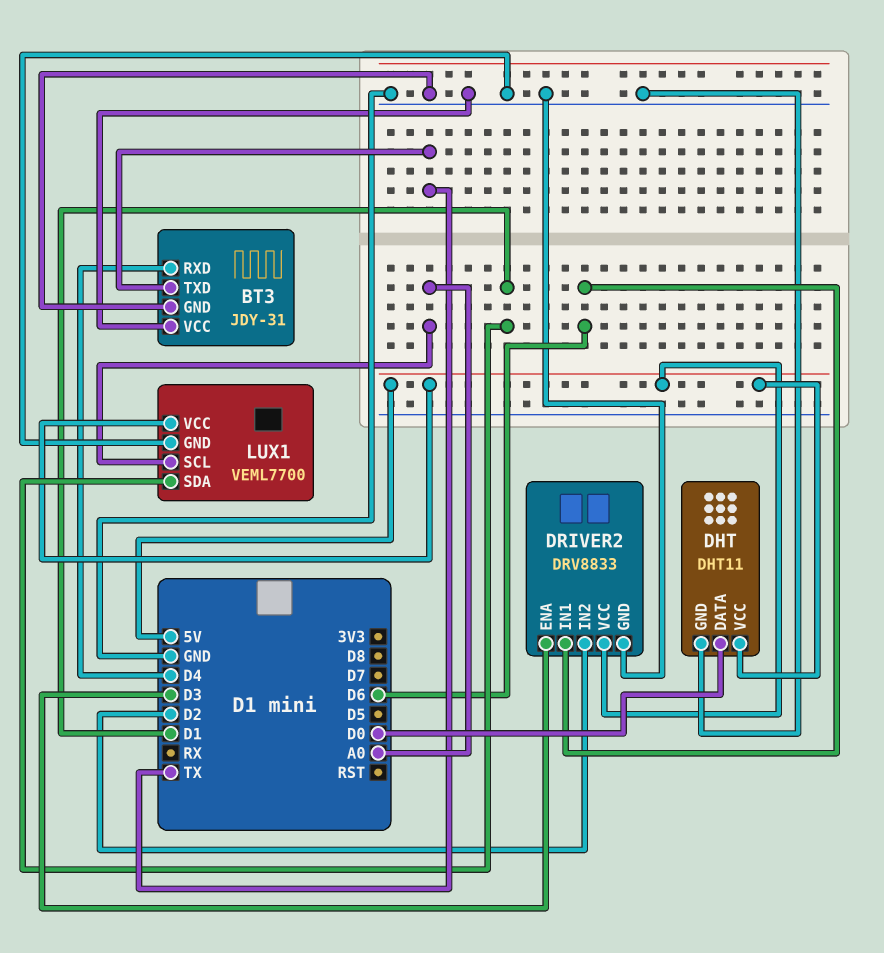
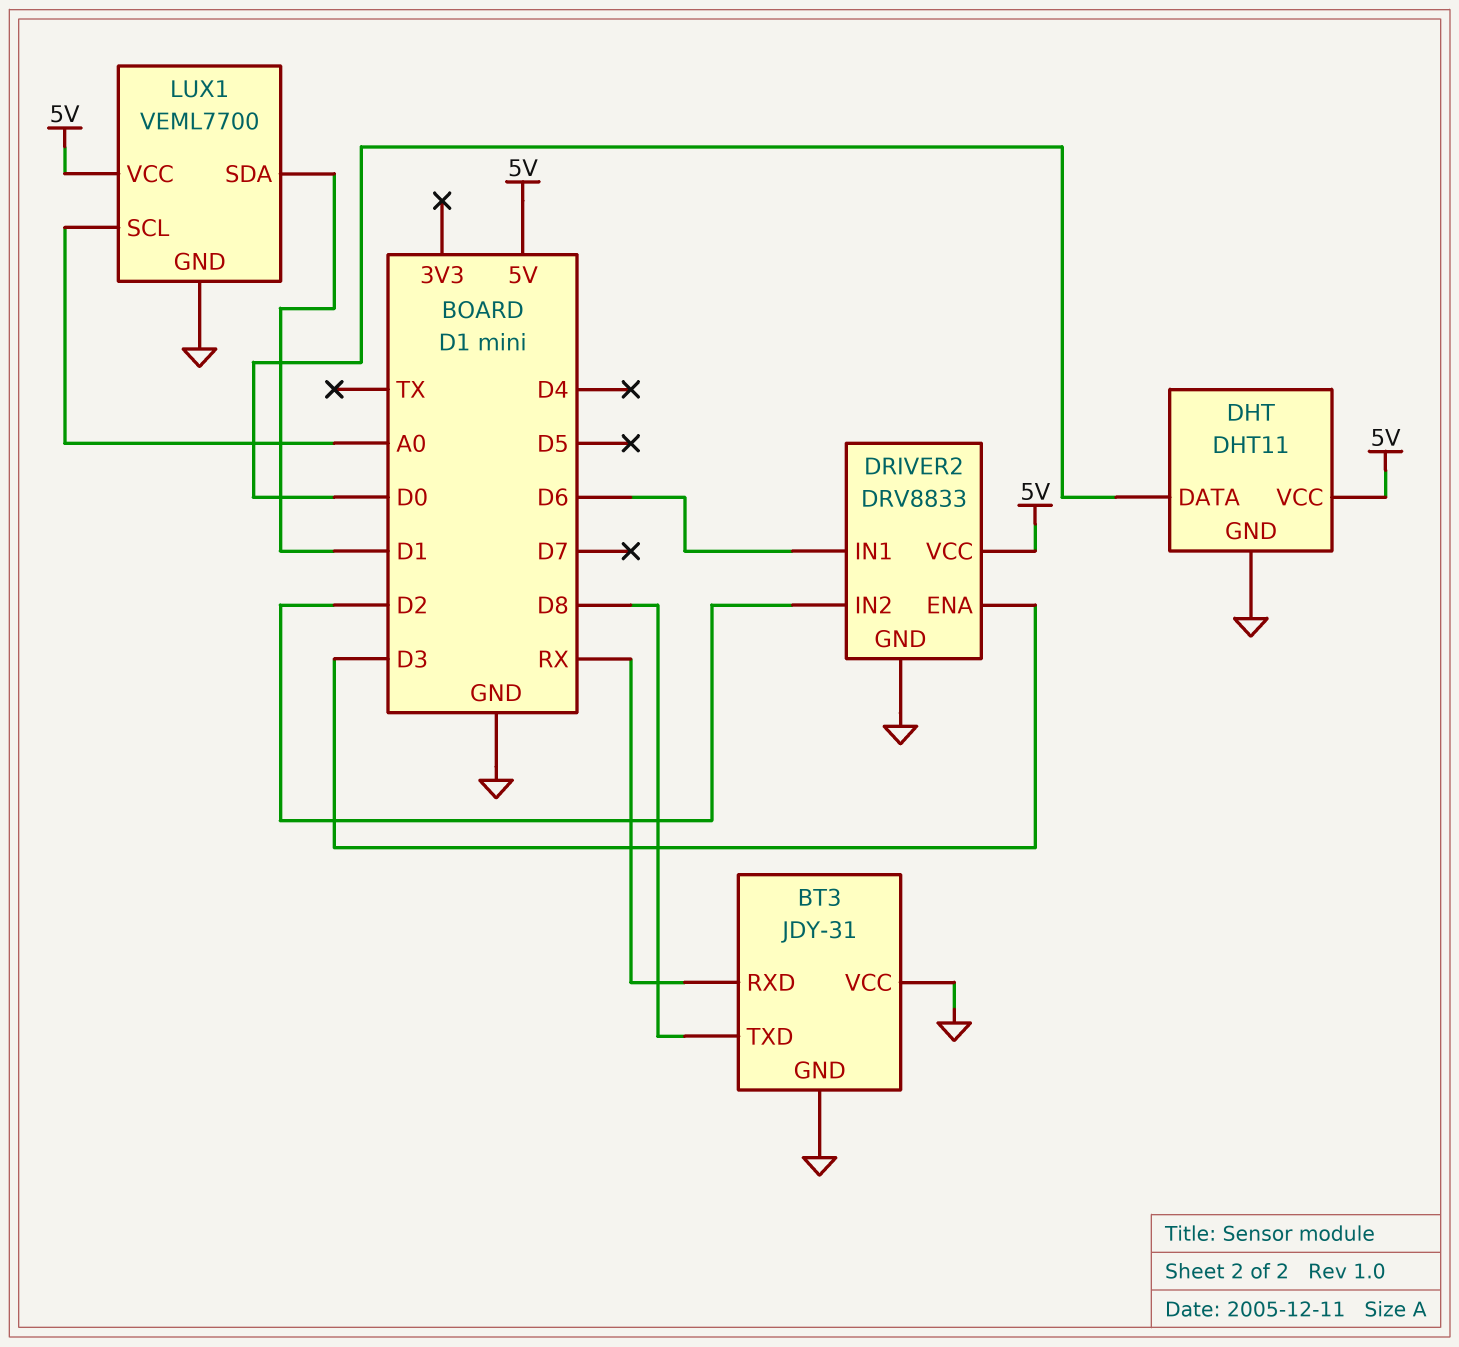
BT3 pin RXD: D4 -> RX
BT3 pin TXD: TX -> D8

